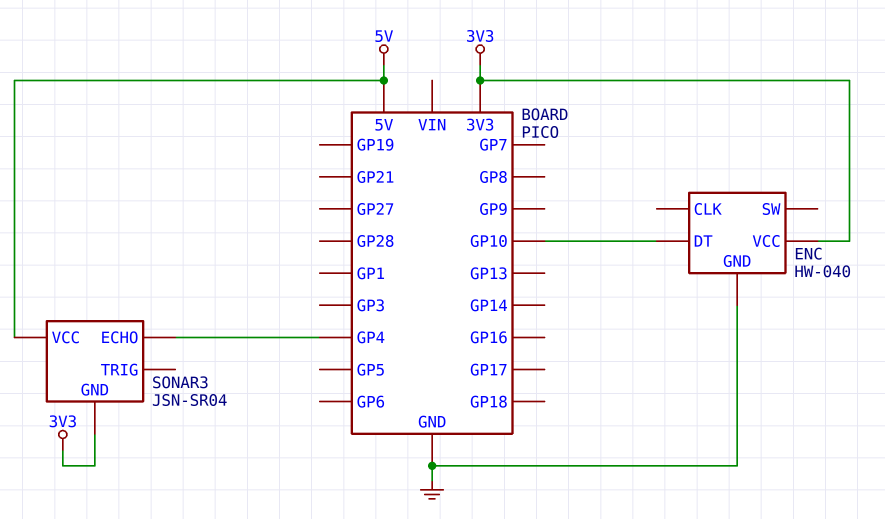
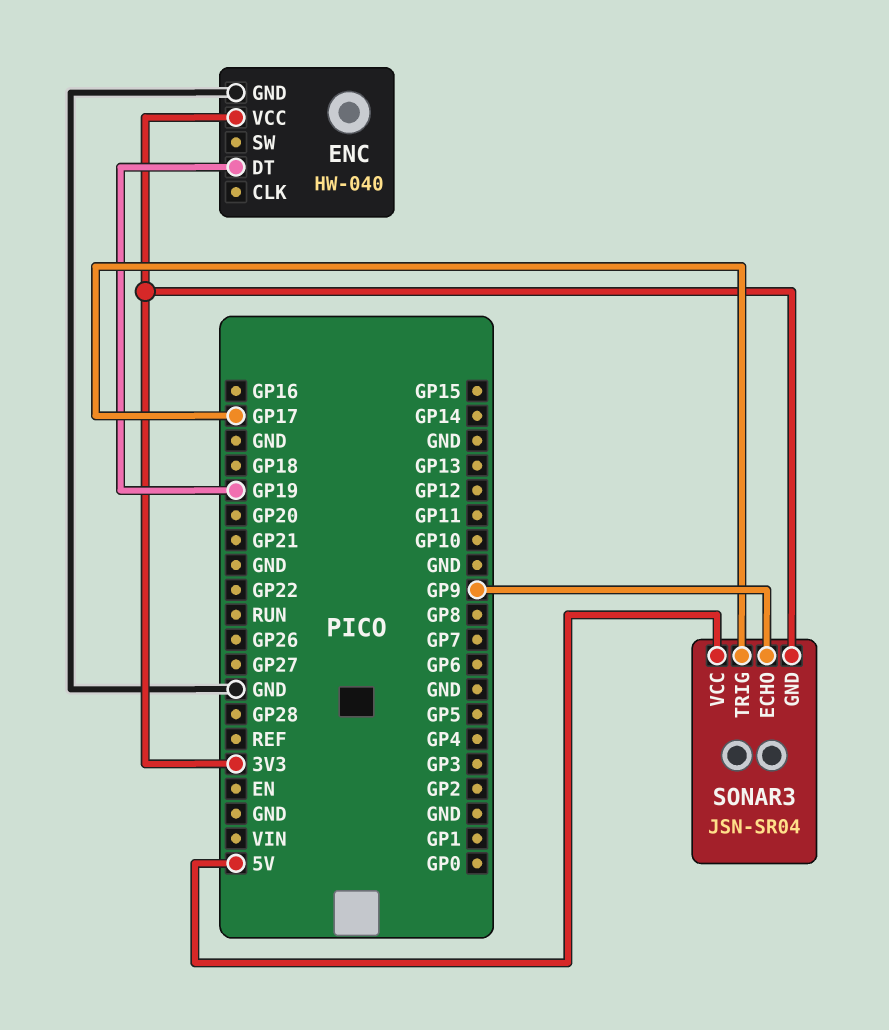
ENC pin DT: GP10 -> GP19
SONAR3 pin ECHO: GP4 -> GP9
SONAR3 pin TRIG: none -> GP17

